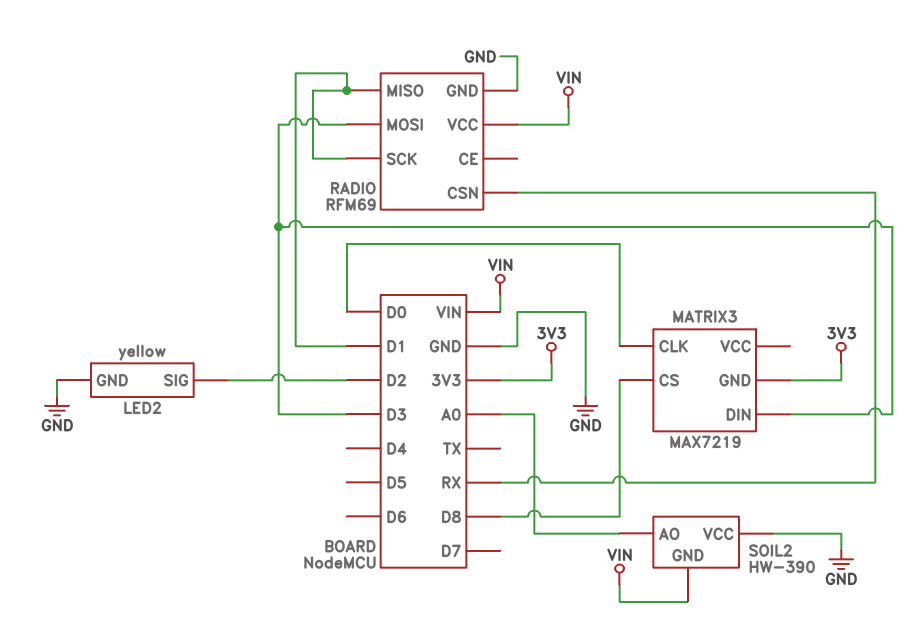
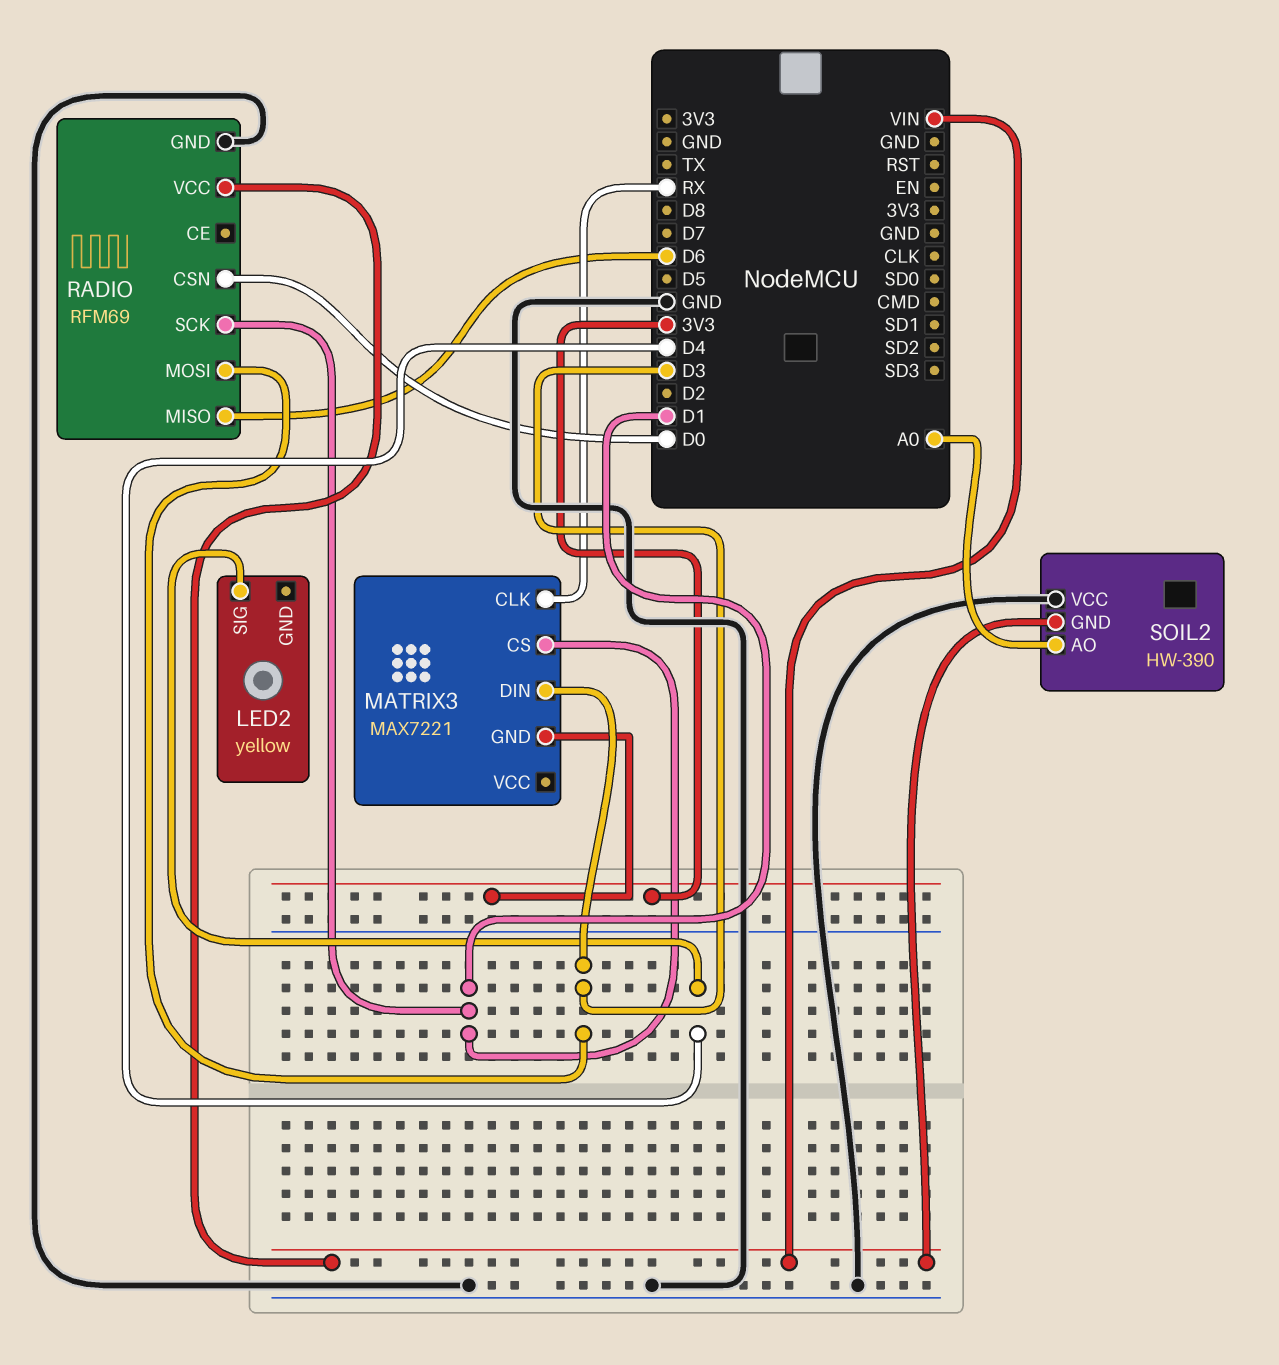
LED2 pin GND: GND -> none
LED2 pin SIG: D2 -> D4
MATRIX3: MAX7219 -> MAX7221
MATRIX3 pin CLK: D0 -> RX
MATRIX3 pin CS: D8 -> D1
RADIO pin CSN: RX -> D0
RADIO pin MISO: D1 -> D6

